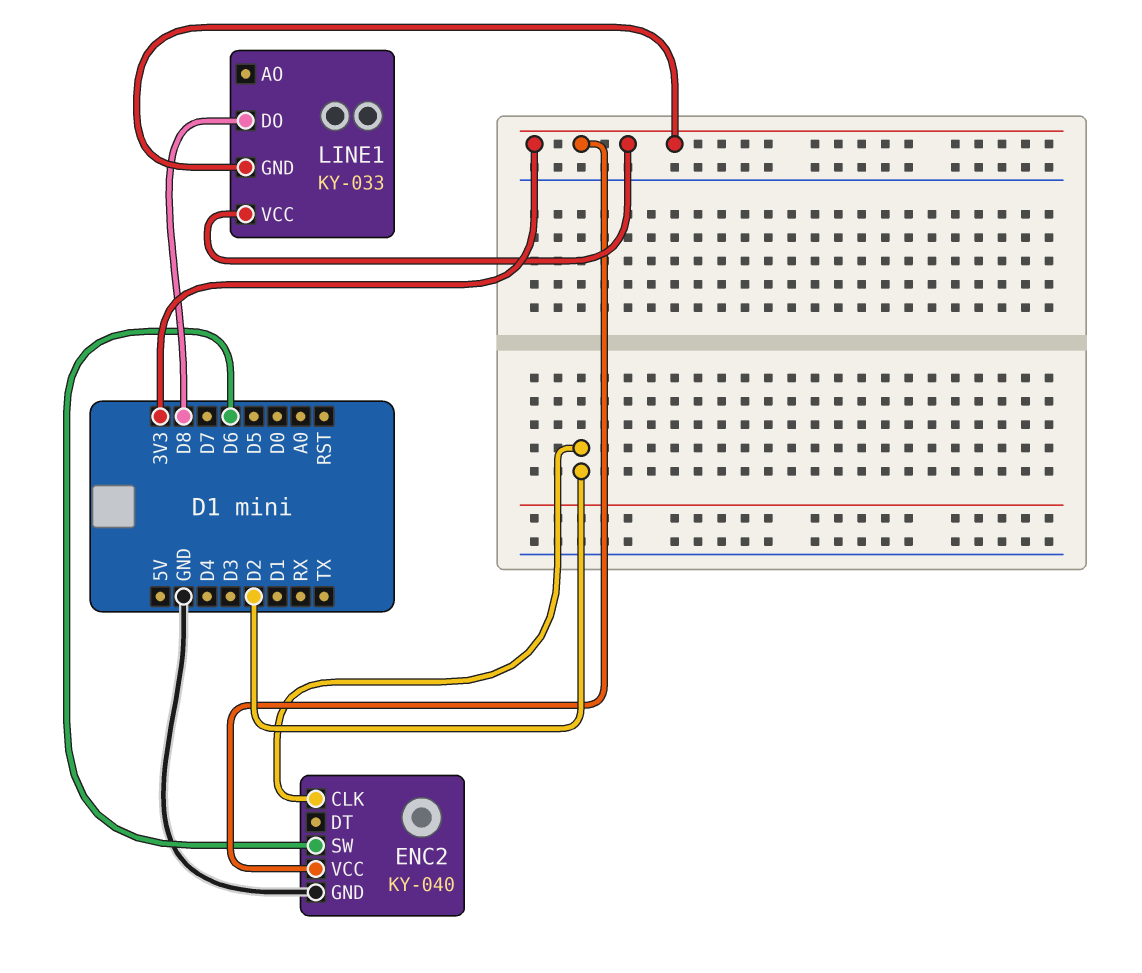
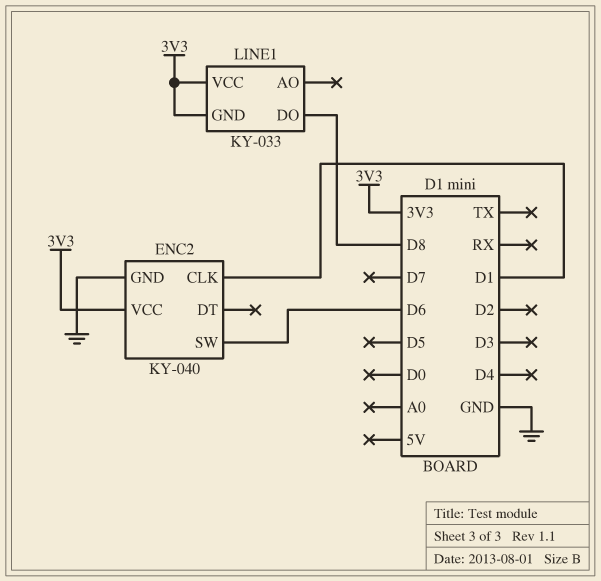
ENC2 pin CLK: D2 -> D1

